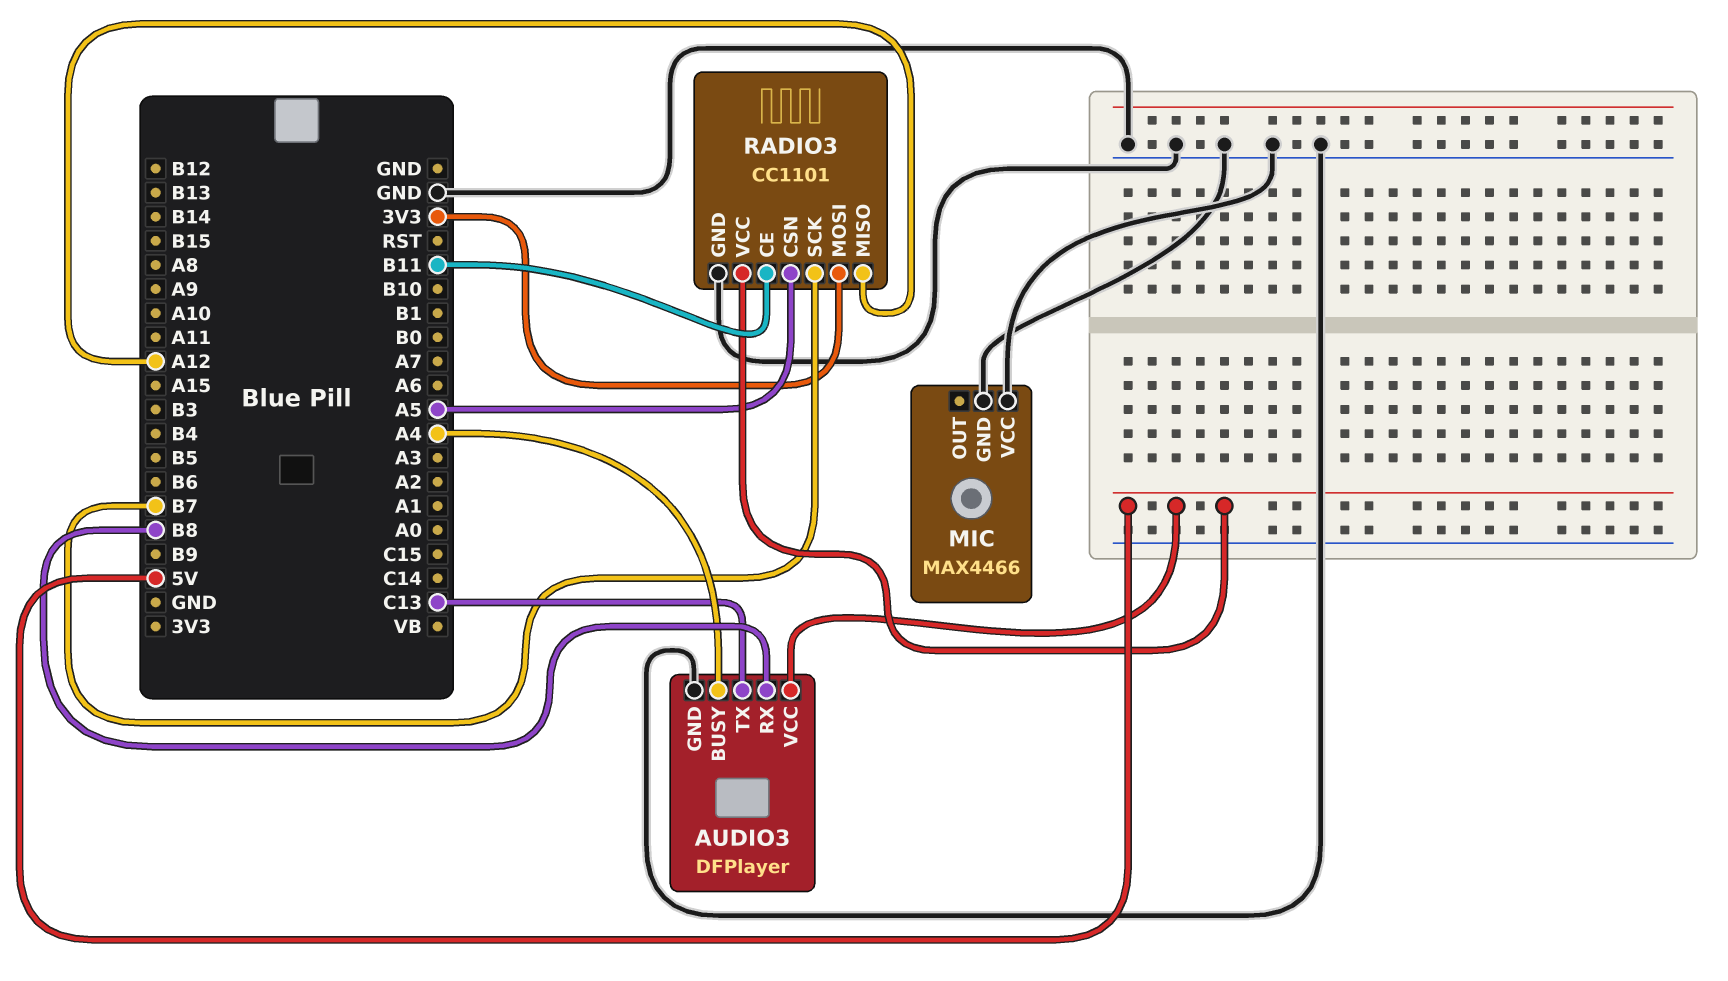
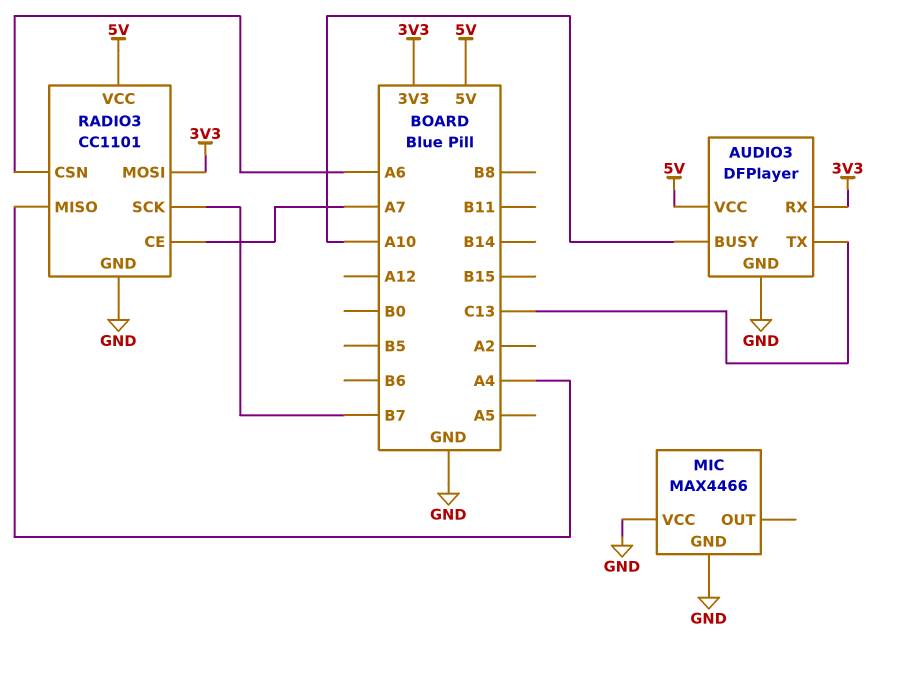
AUDIO3 pin BUSY: A4 -> A10
AUDIO3 pin RX: B8 -> 3V3
RADIO3 pin CE: B11 -> A7
RADIO3 pin CSN: A5 -> A6
RADIO3 pin MISO: A12 -> A4

